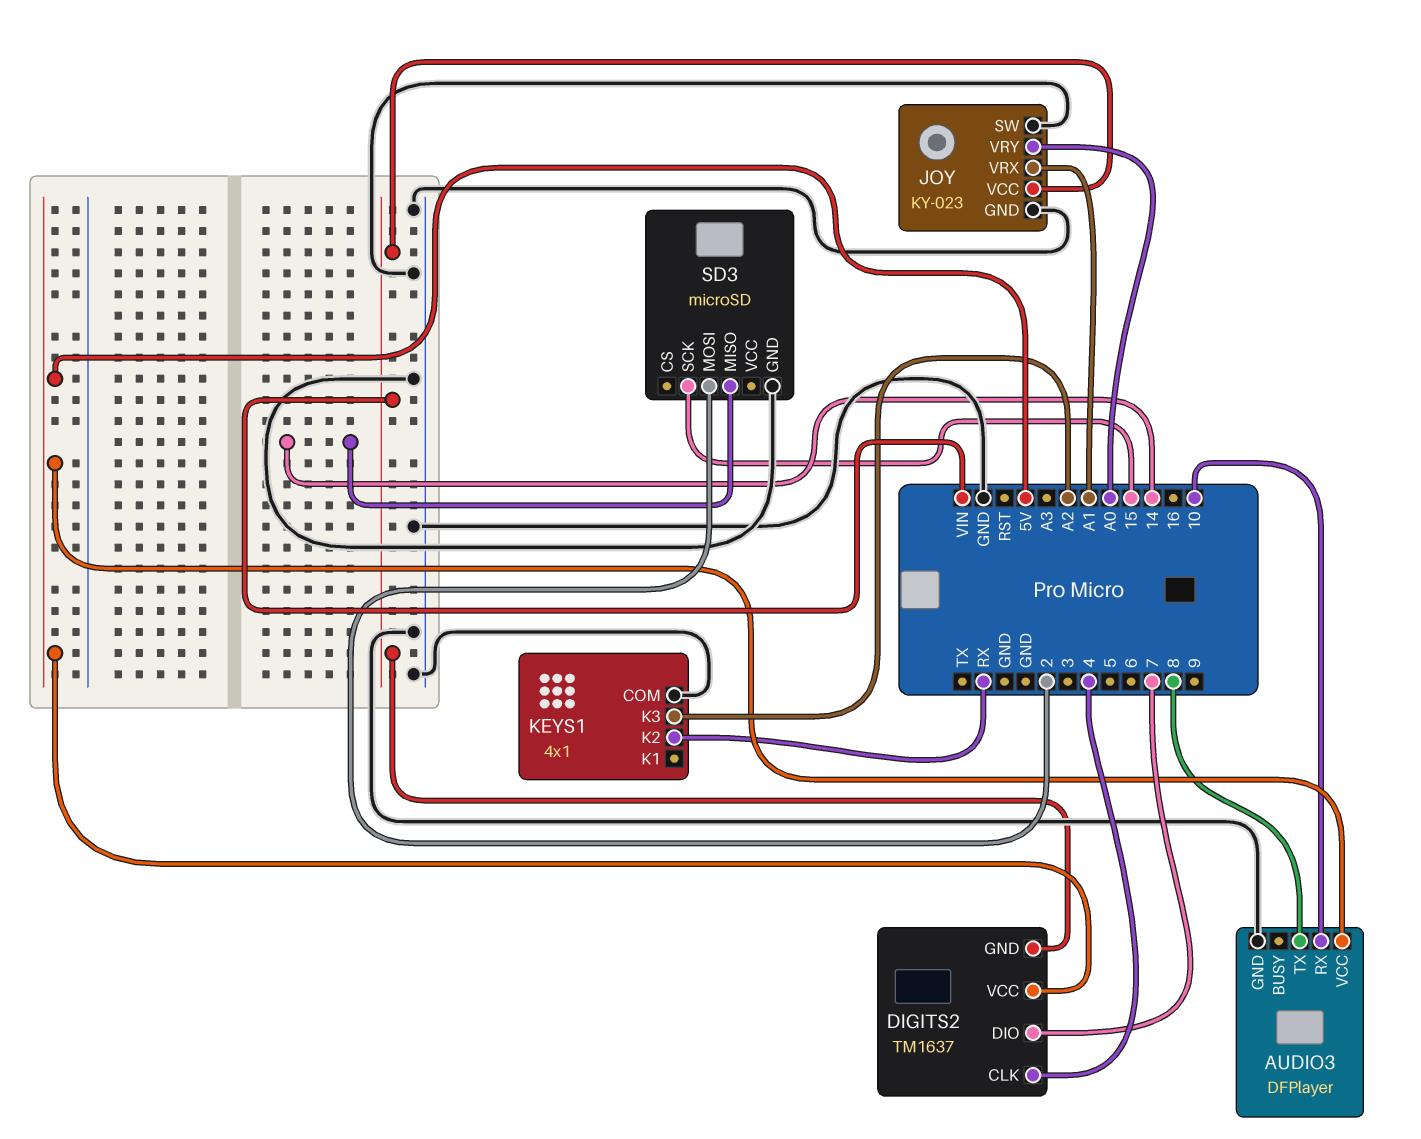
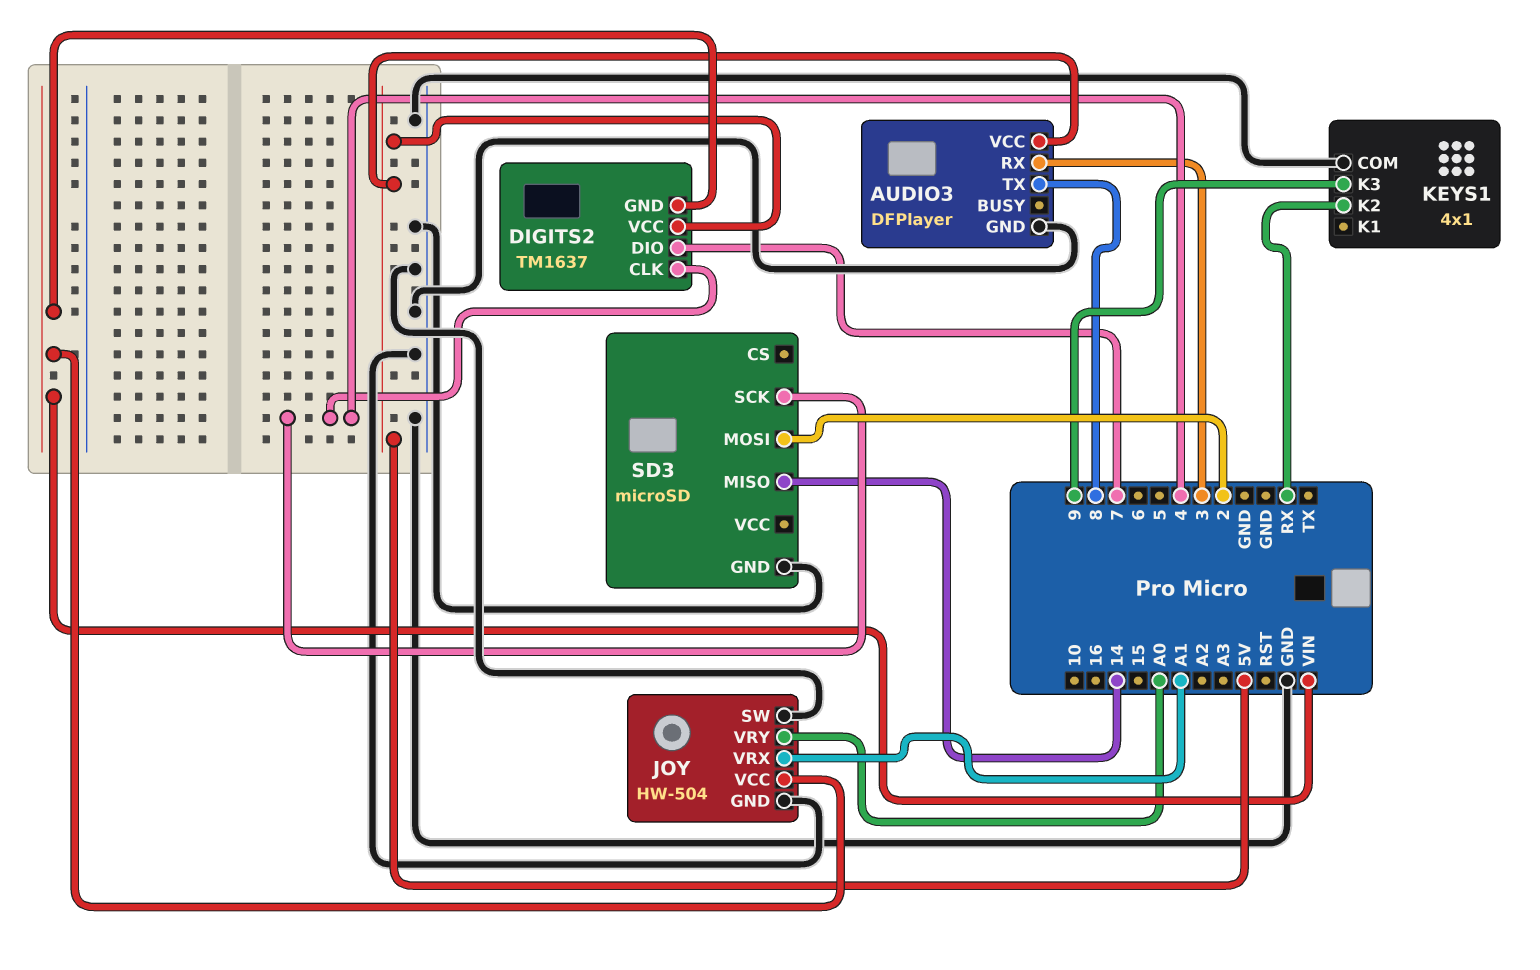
AUDIO3 pin RX: 10 -> 3
JOY: KY-023 -> HW-504
KEYS1 pin K3: A2 -> 9
SD3 pin SCK: 15 -> 4

